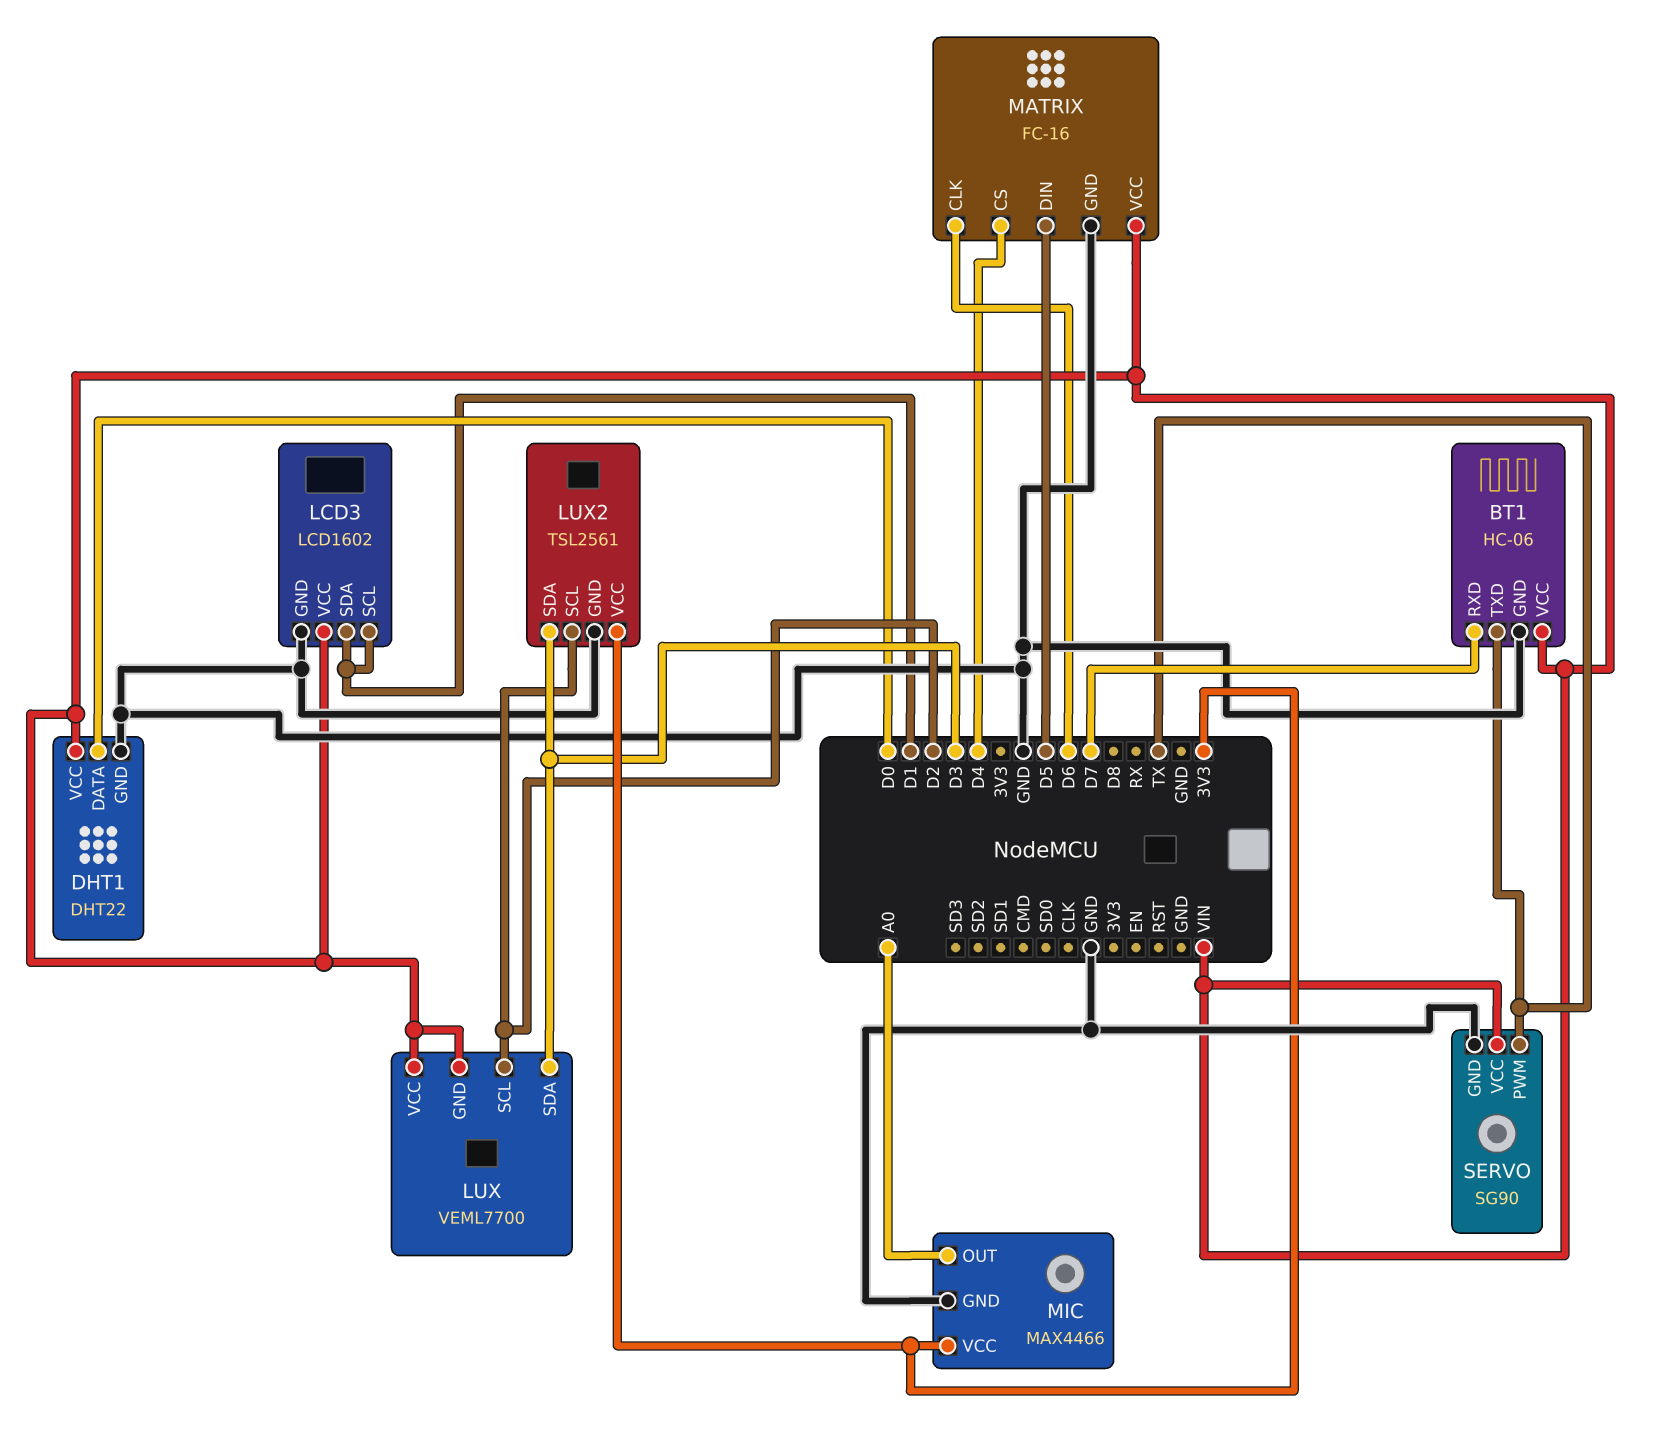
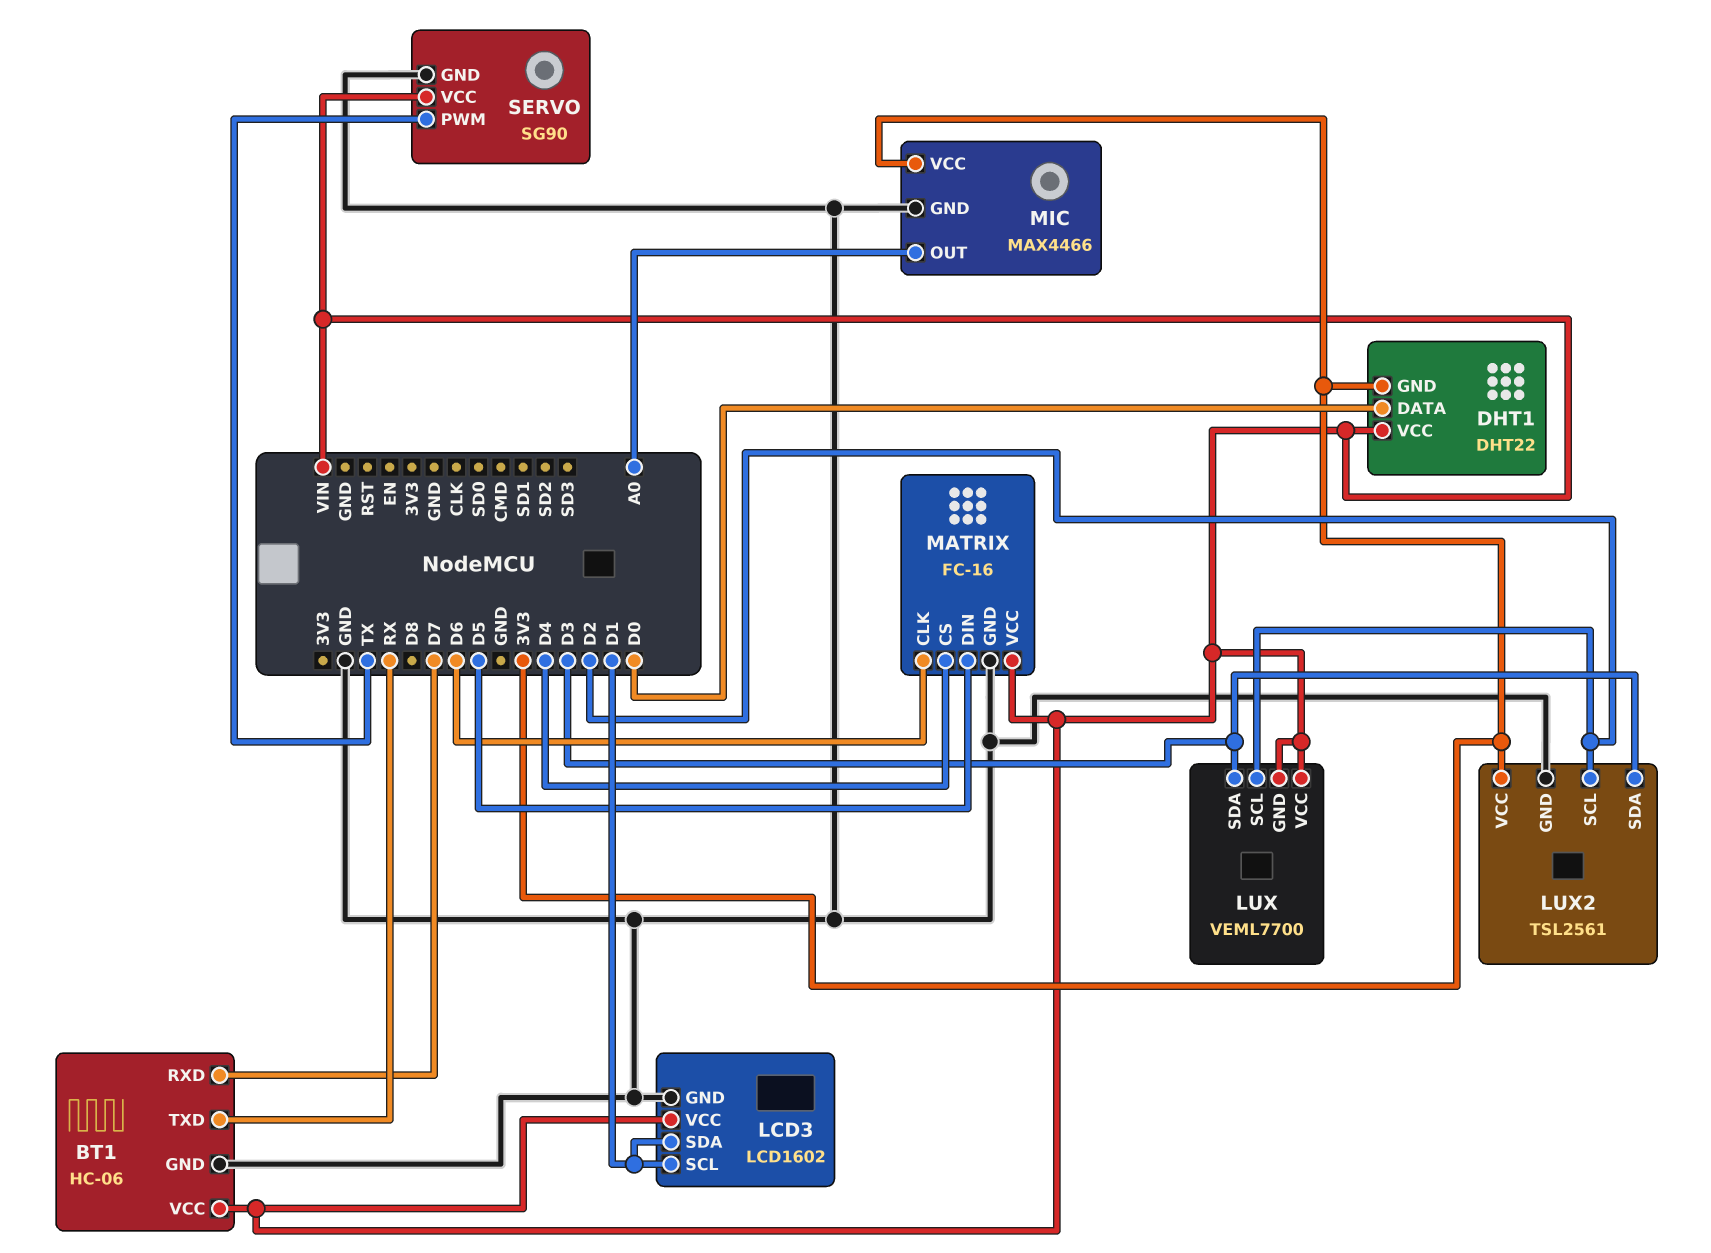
BT1 pin TXD: TX -> RX
DHT1 pin GND: GND -> 3V3

